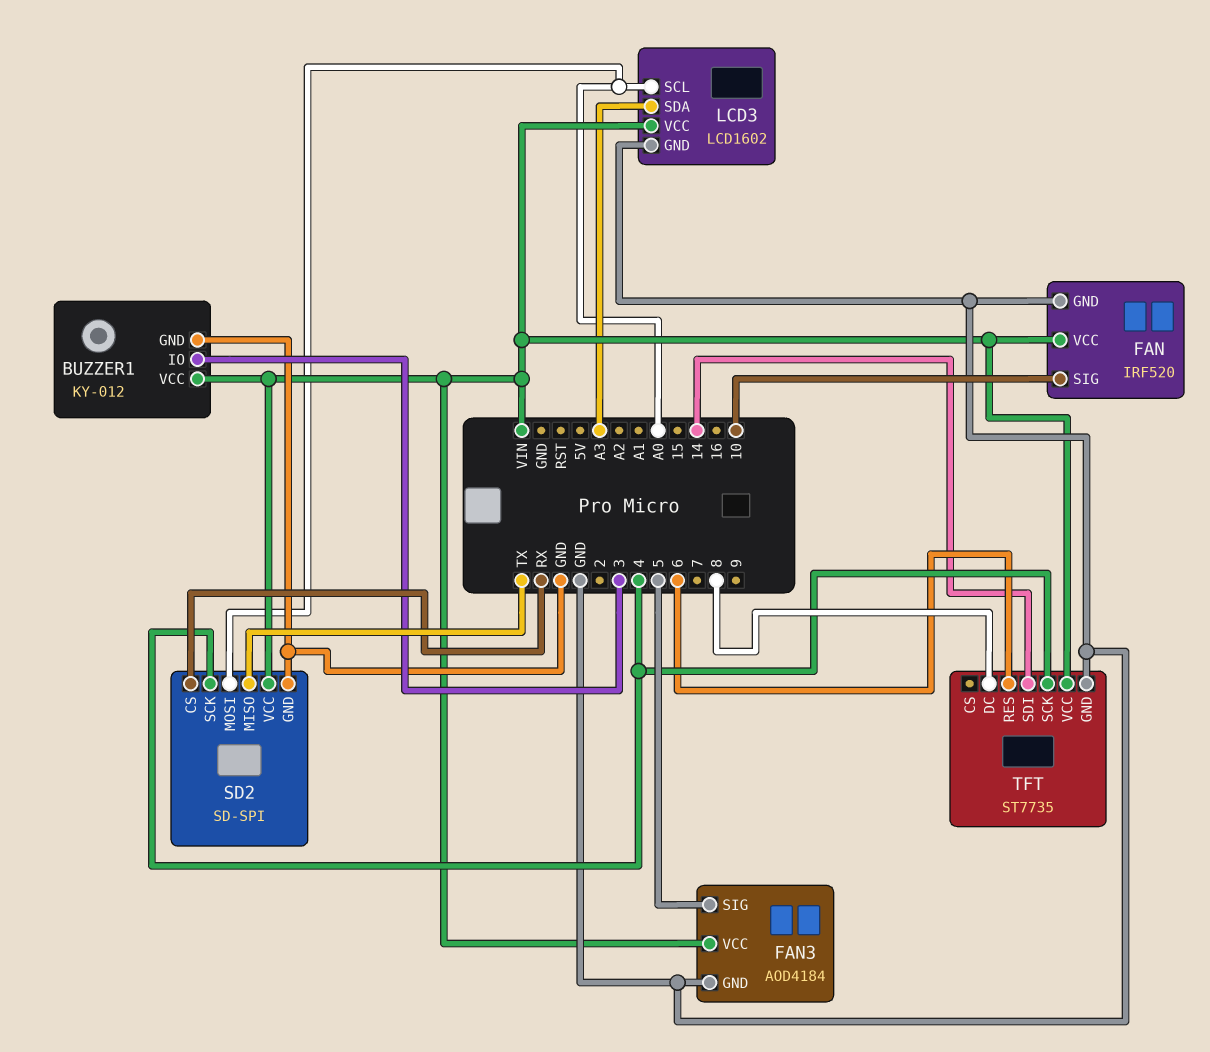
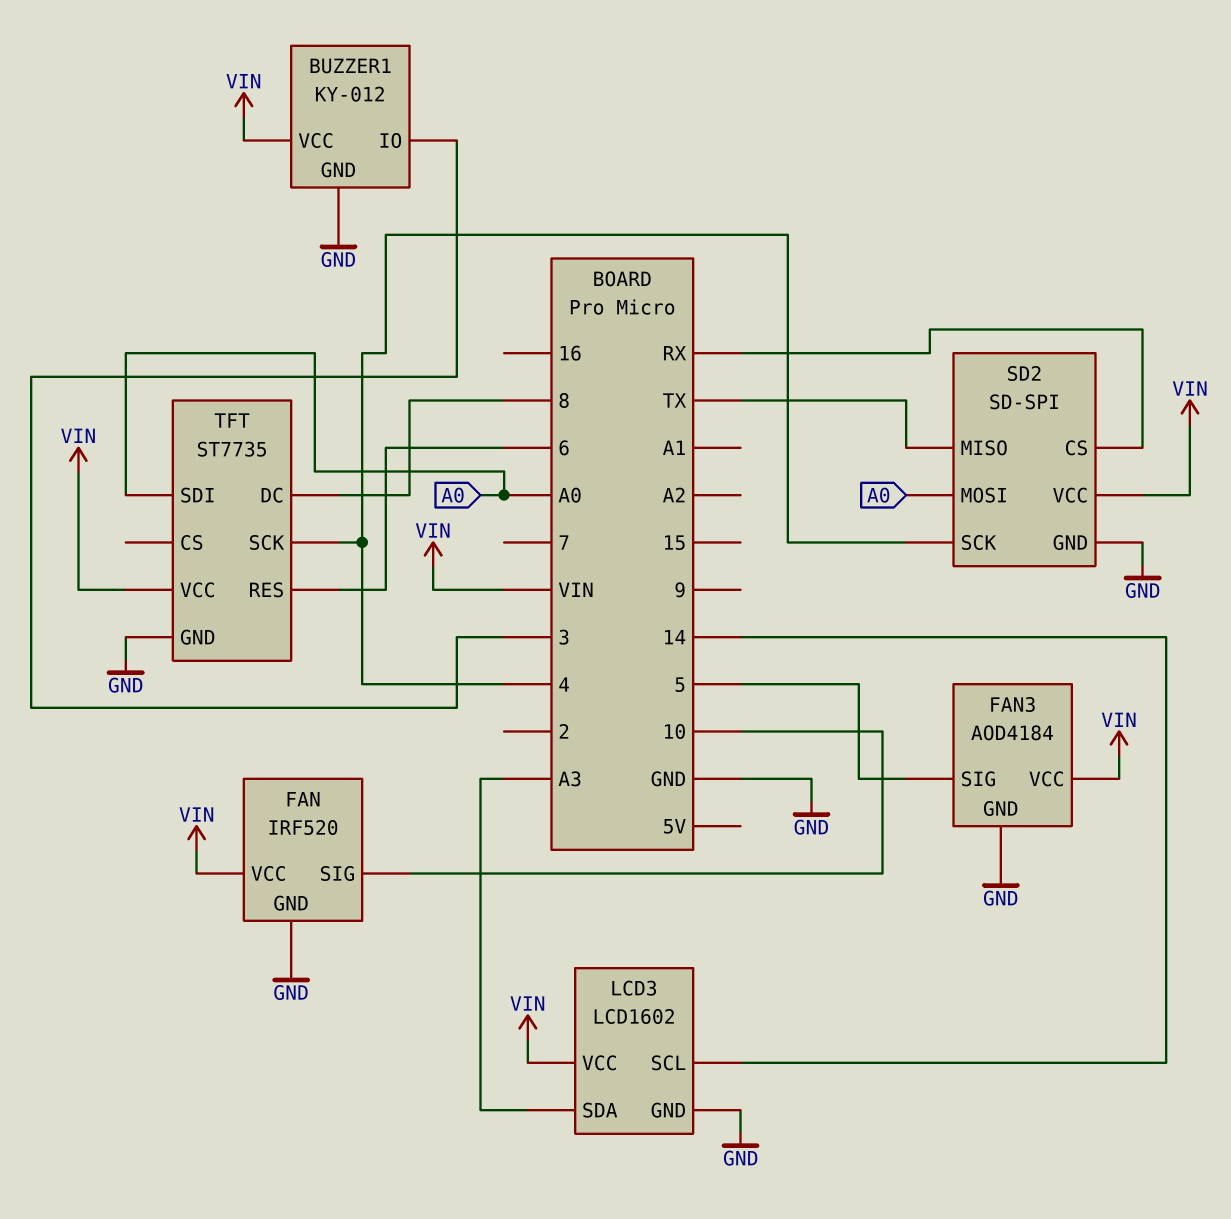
LCD3 pin SCL: A0 -> 14
TFT pin SDI: 14 -> A0

